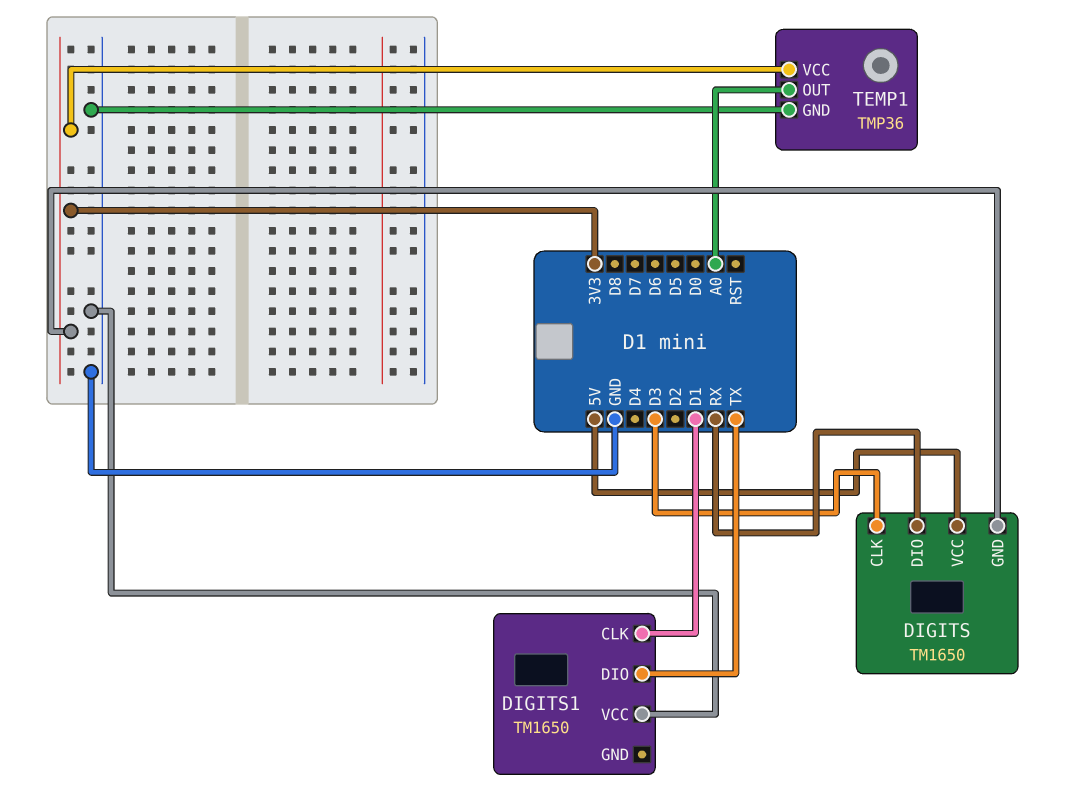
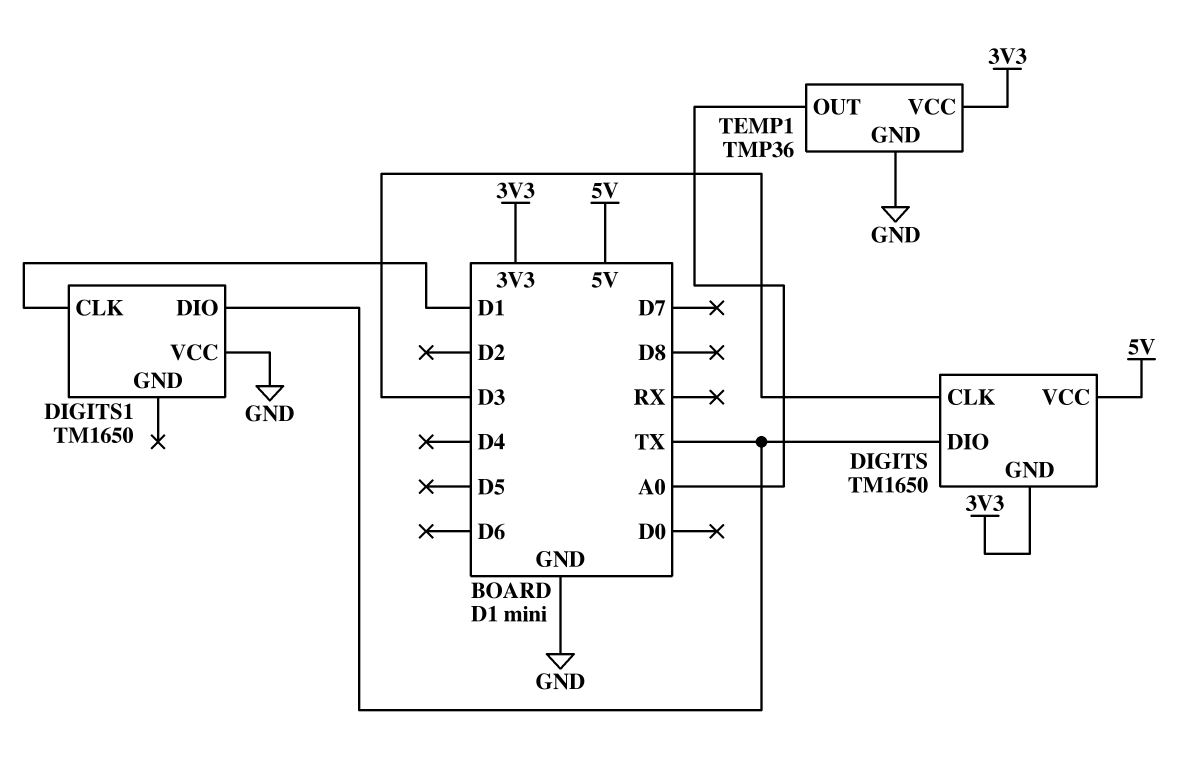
DIGITS pin DIO: RX -> TX

